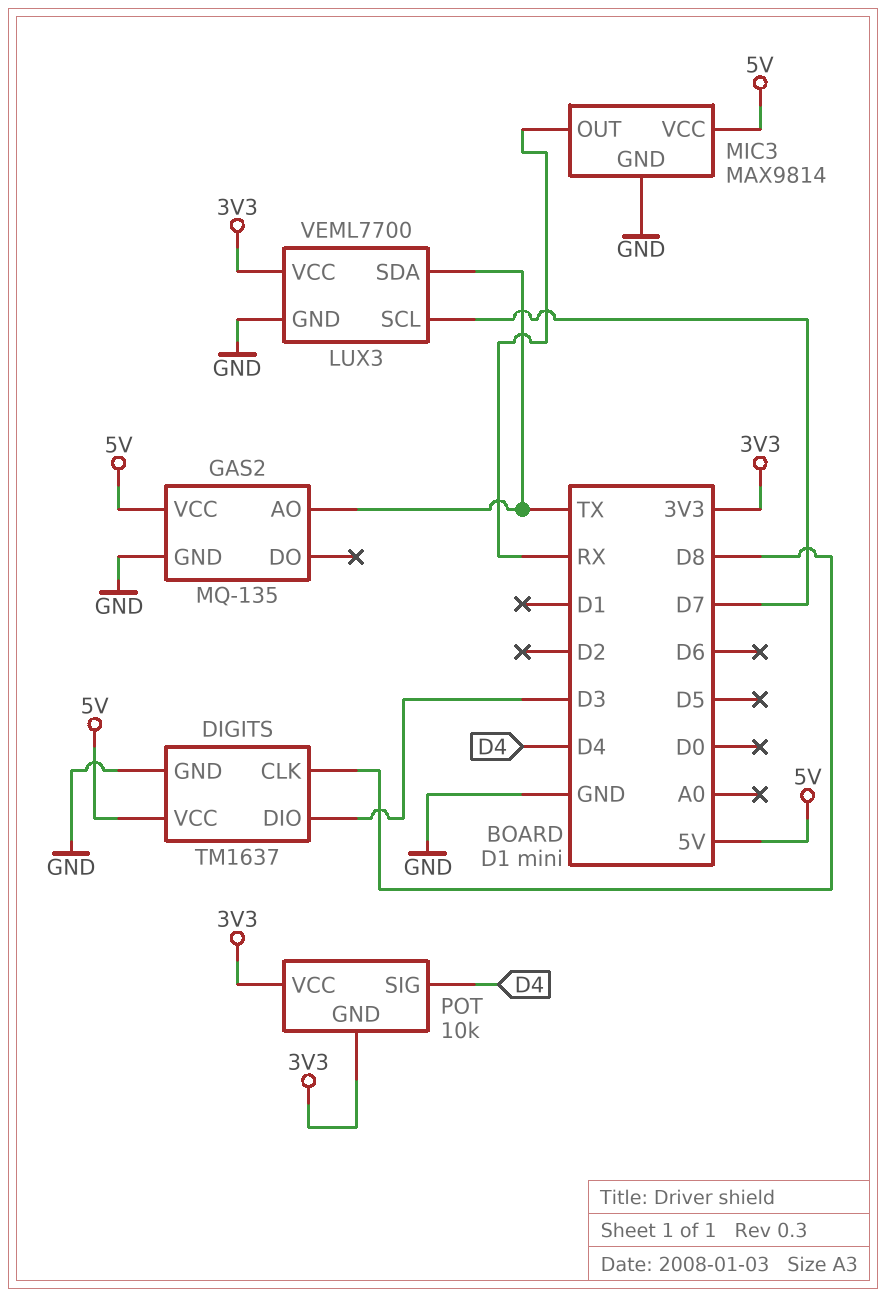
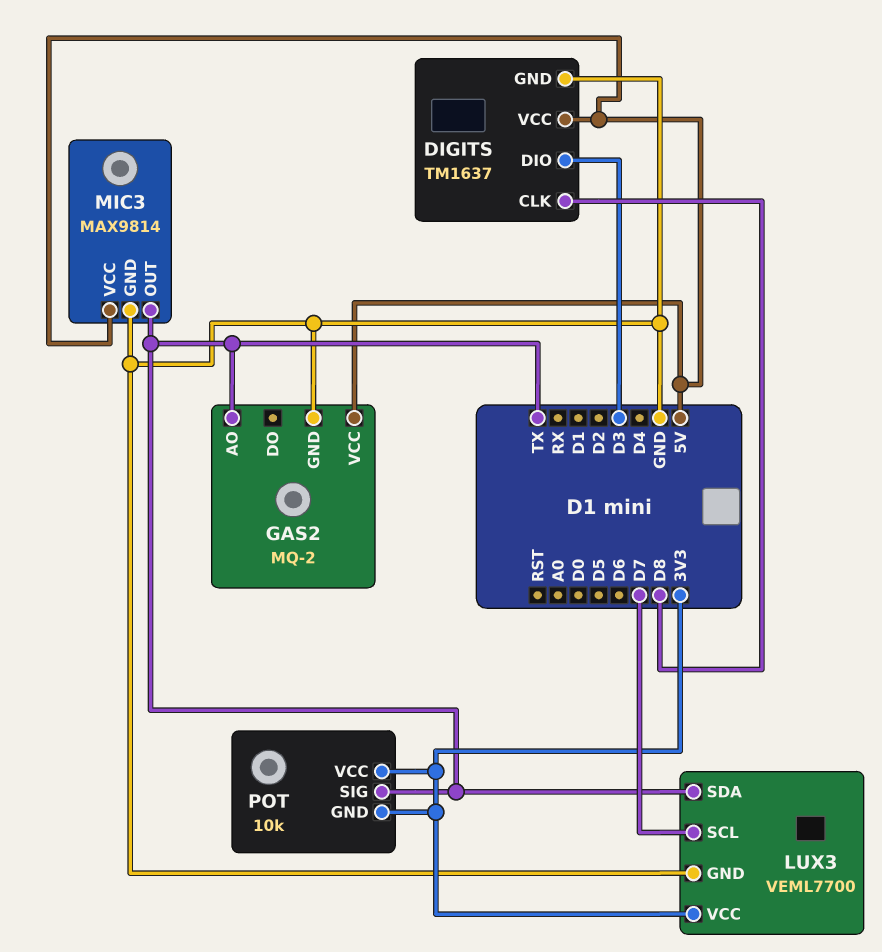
GAS2: MQ-135 -> MQ-2
MIC3 pin OUT: RX -> TX
POT pin SIG: D4 -> TX

